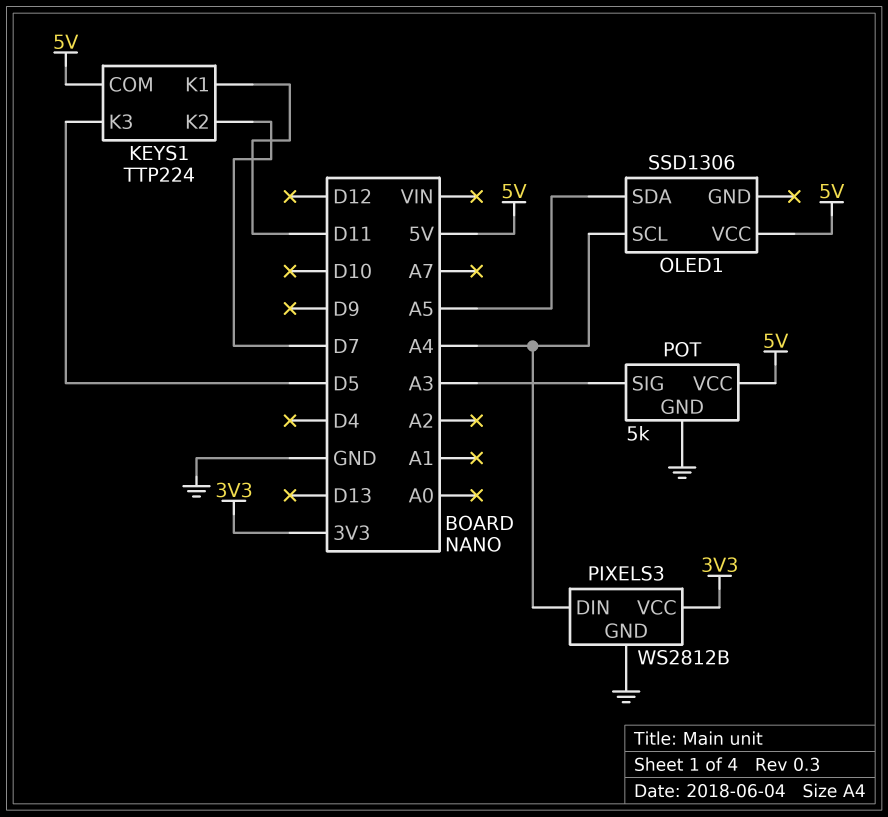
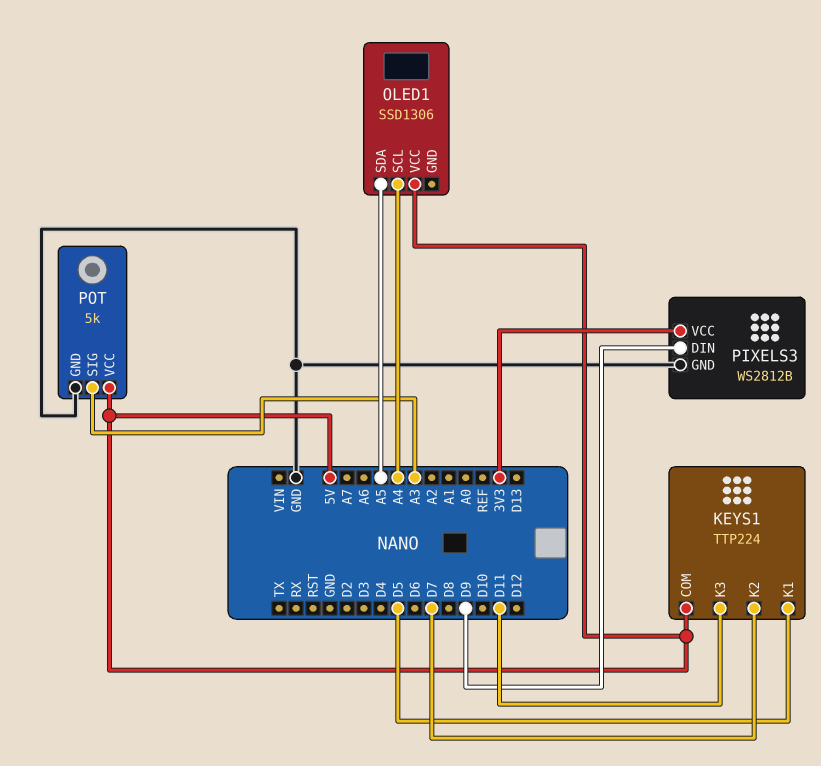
KEYS1 pin K1: D11 -> D5
KEYS1 pin K3: D5 -> D11
PIXELS3 pin DIN: A4 -> D9

